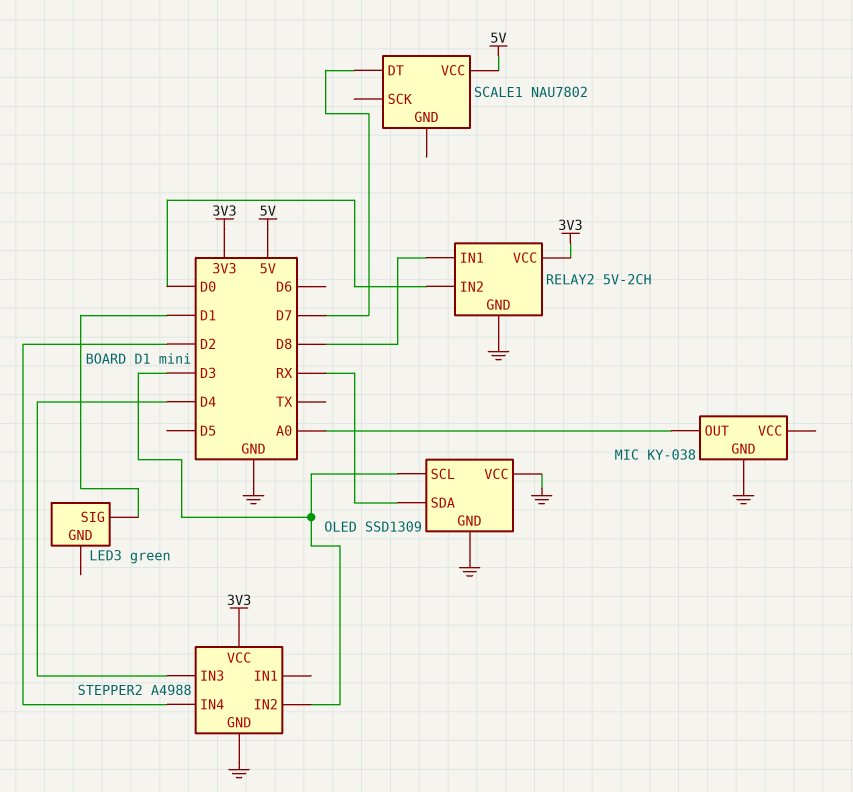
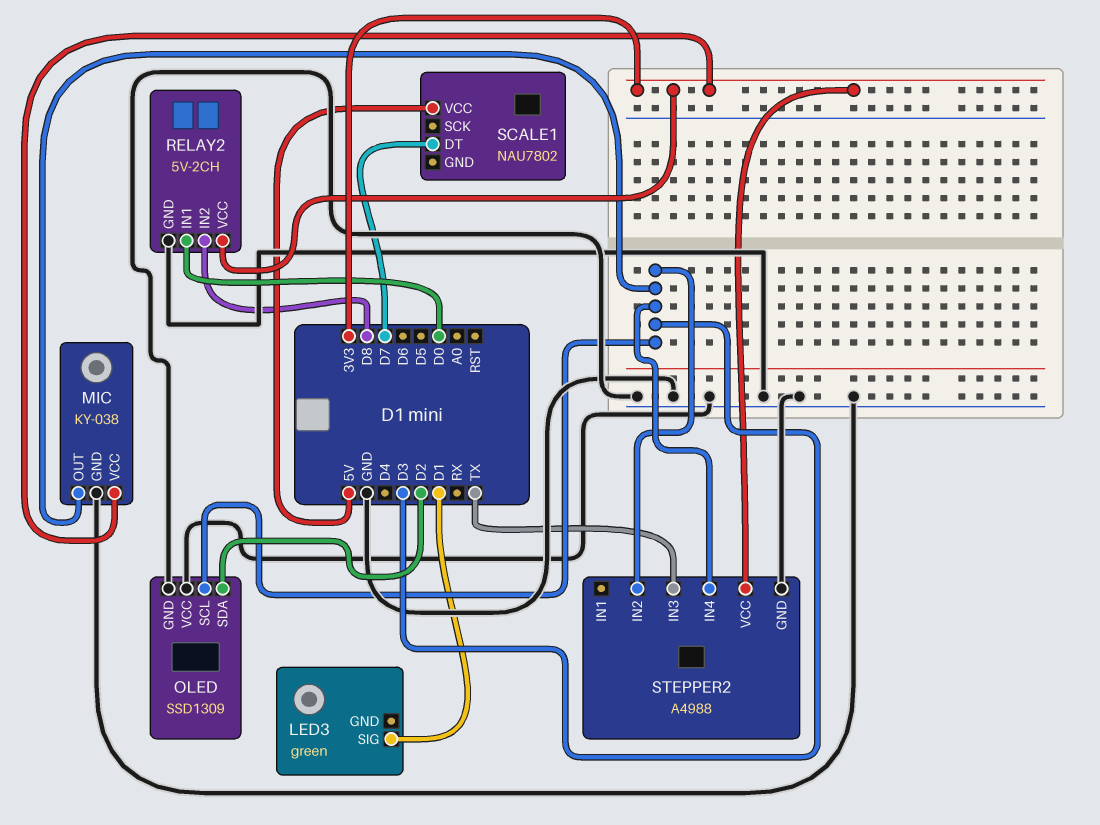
MIC pin OUT: A0 -> D3
MIC pin VCC: none -> 3V3
OLED pin SDA: RX -> D2
RELAY2 pin IN1: D8 -> D0
RELAY2 pin IN2: D0 -> D8
STEPPER2 pin IN3: D4 -> TX
STEPPER2 pin IN4: D2 -> D3

